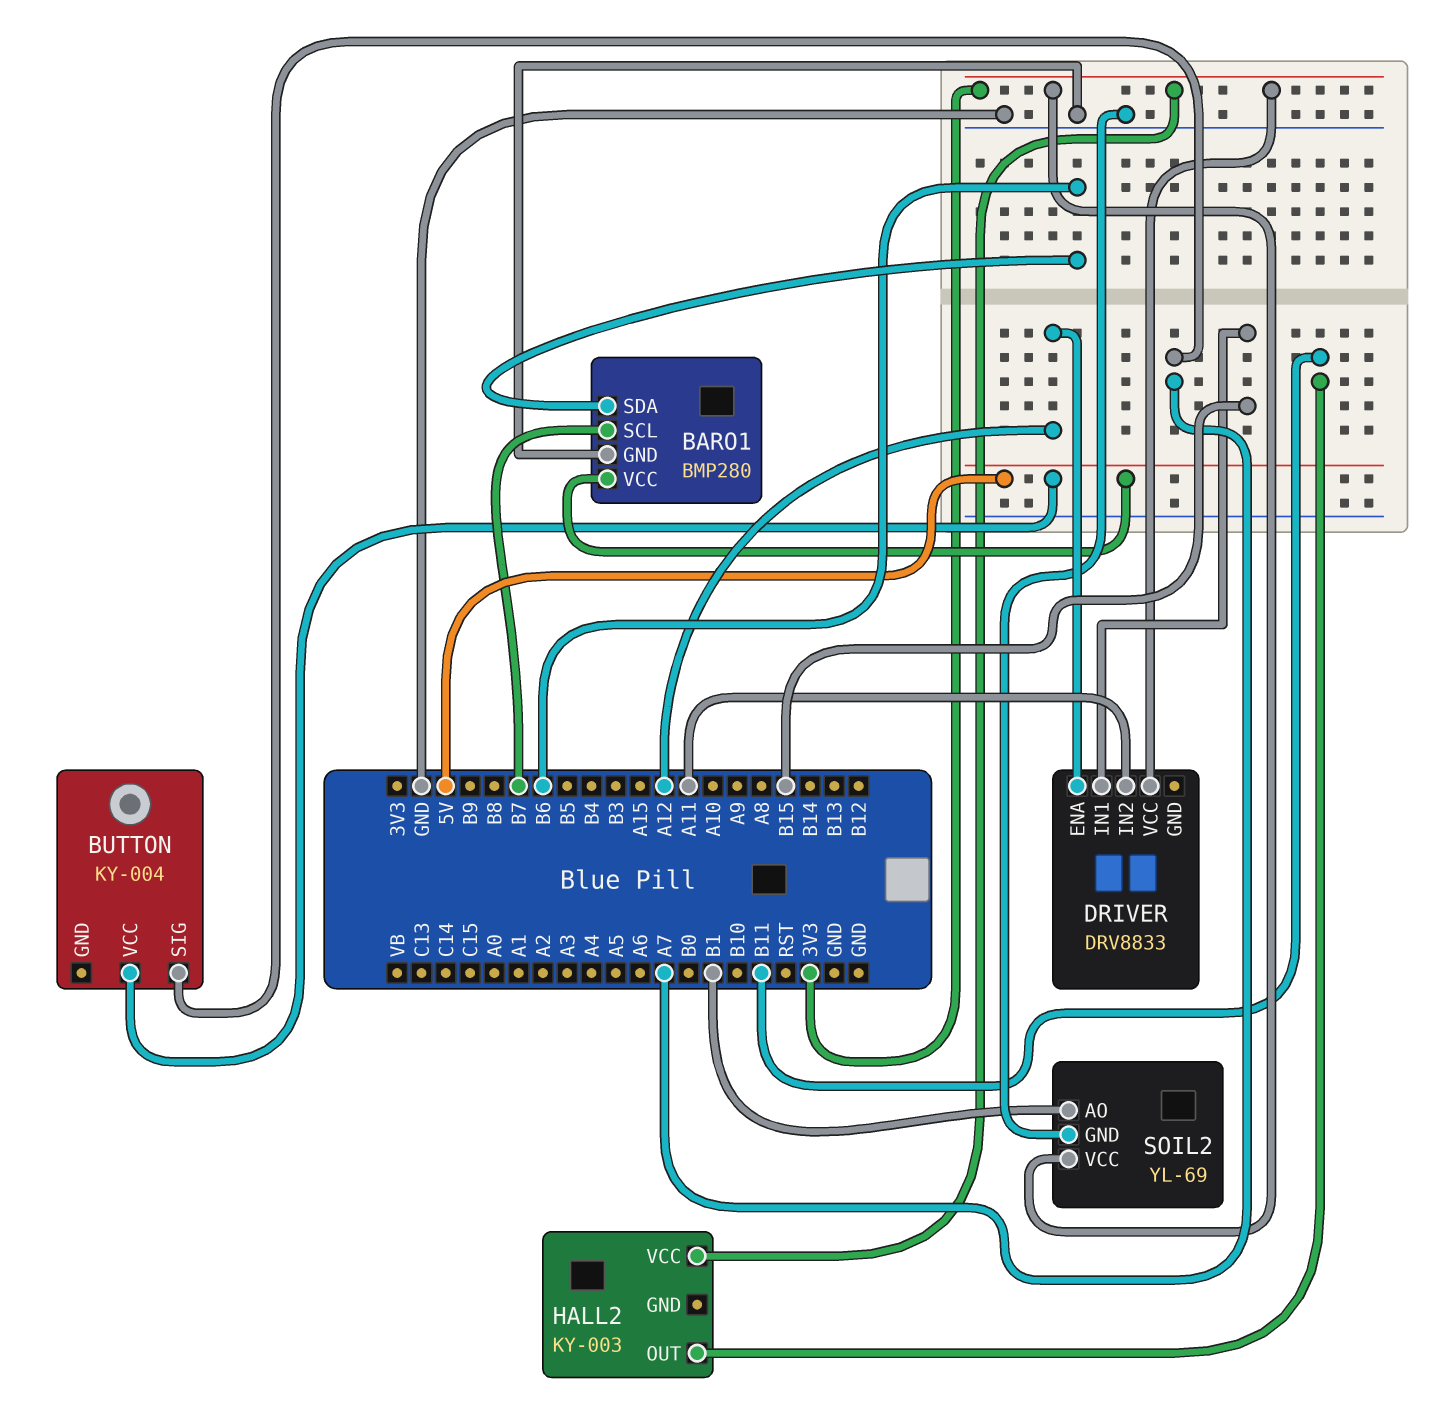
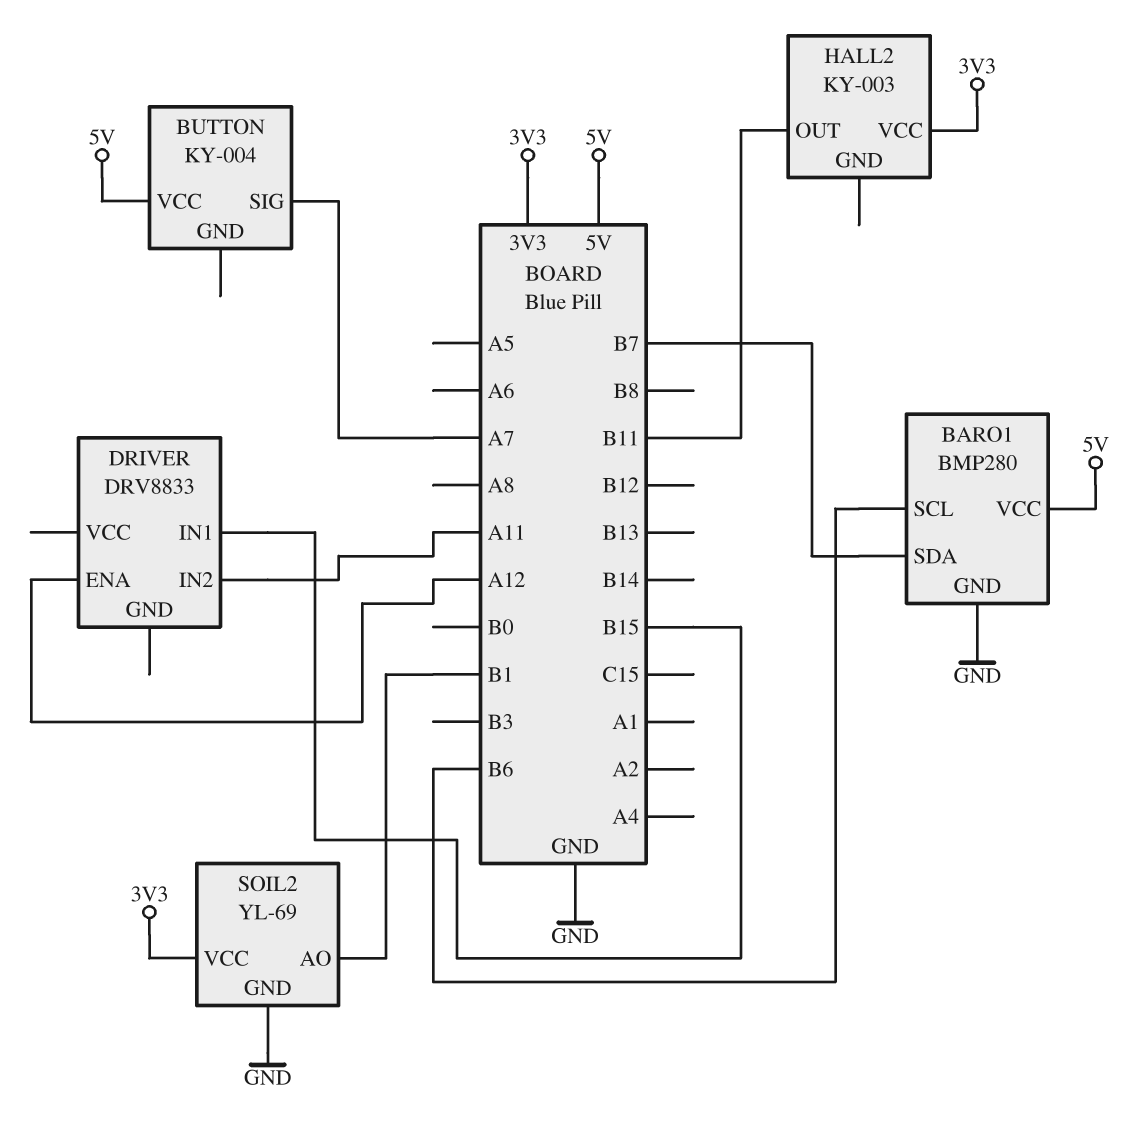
BARO1 pin SCL: B7 -> B6
BARO1 pin SDA: B6 -> B7
DRIVER pin VCC: 3V3 -> none

